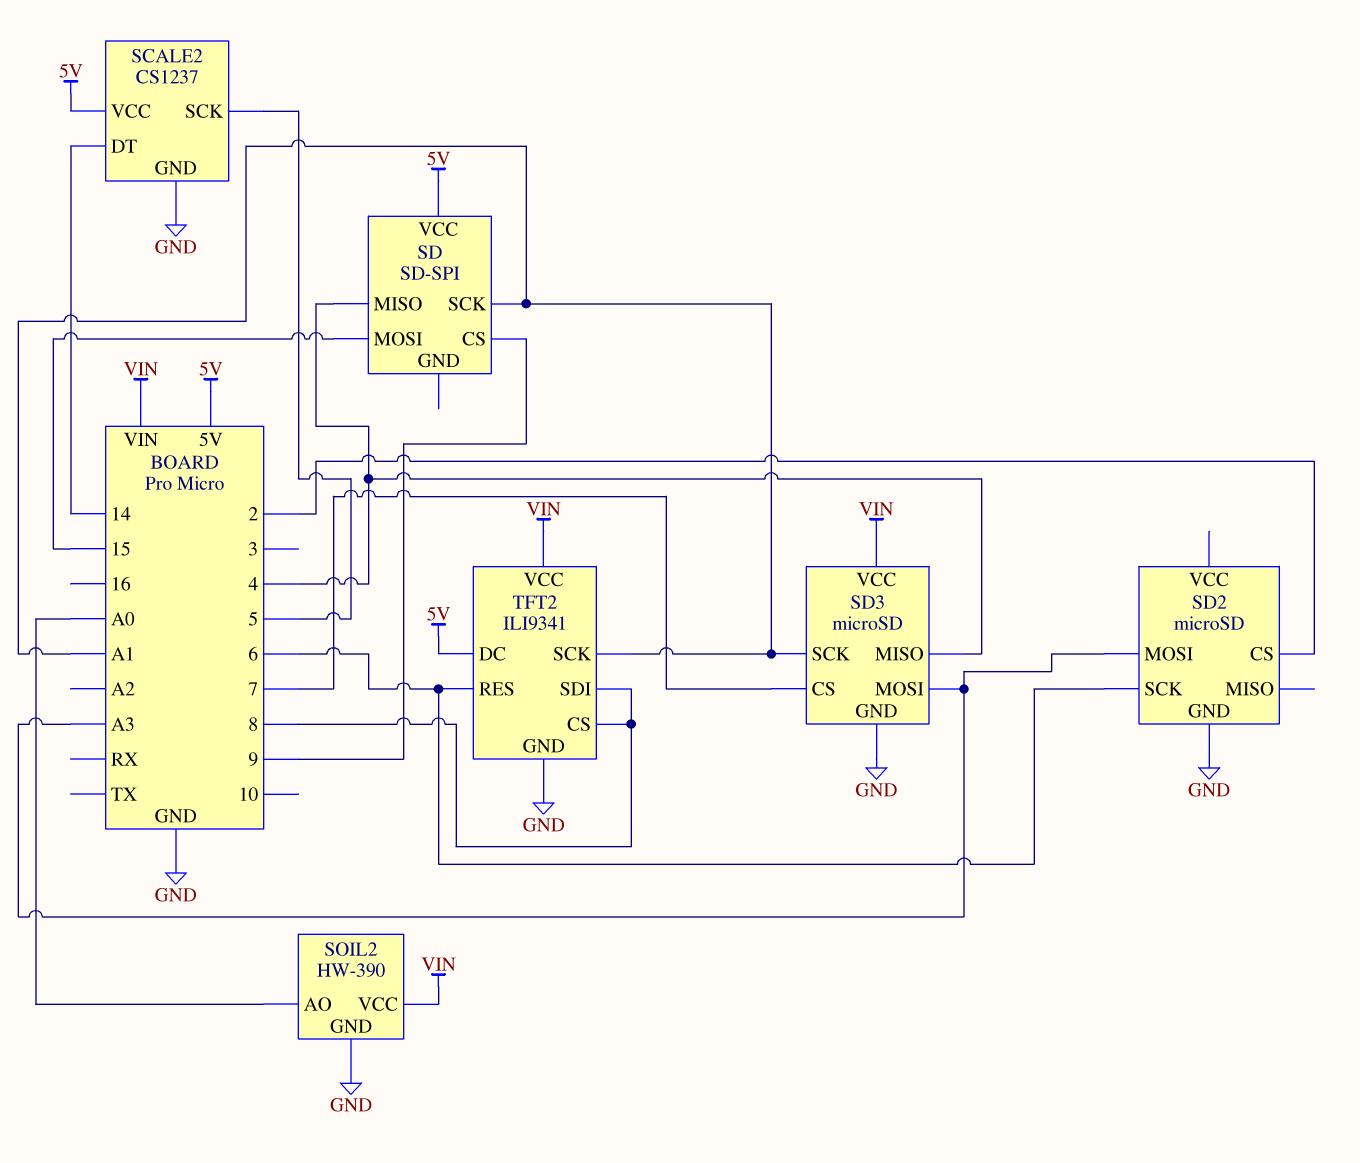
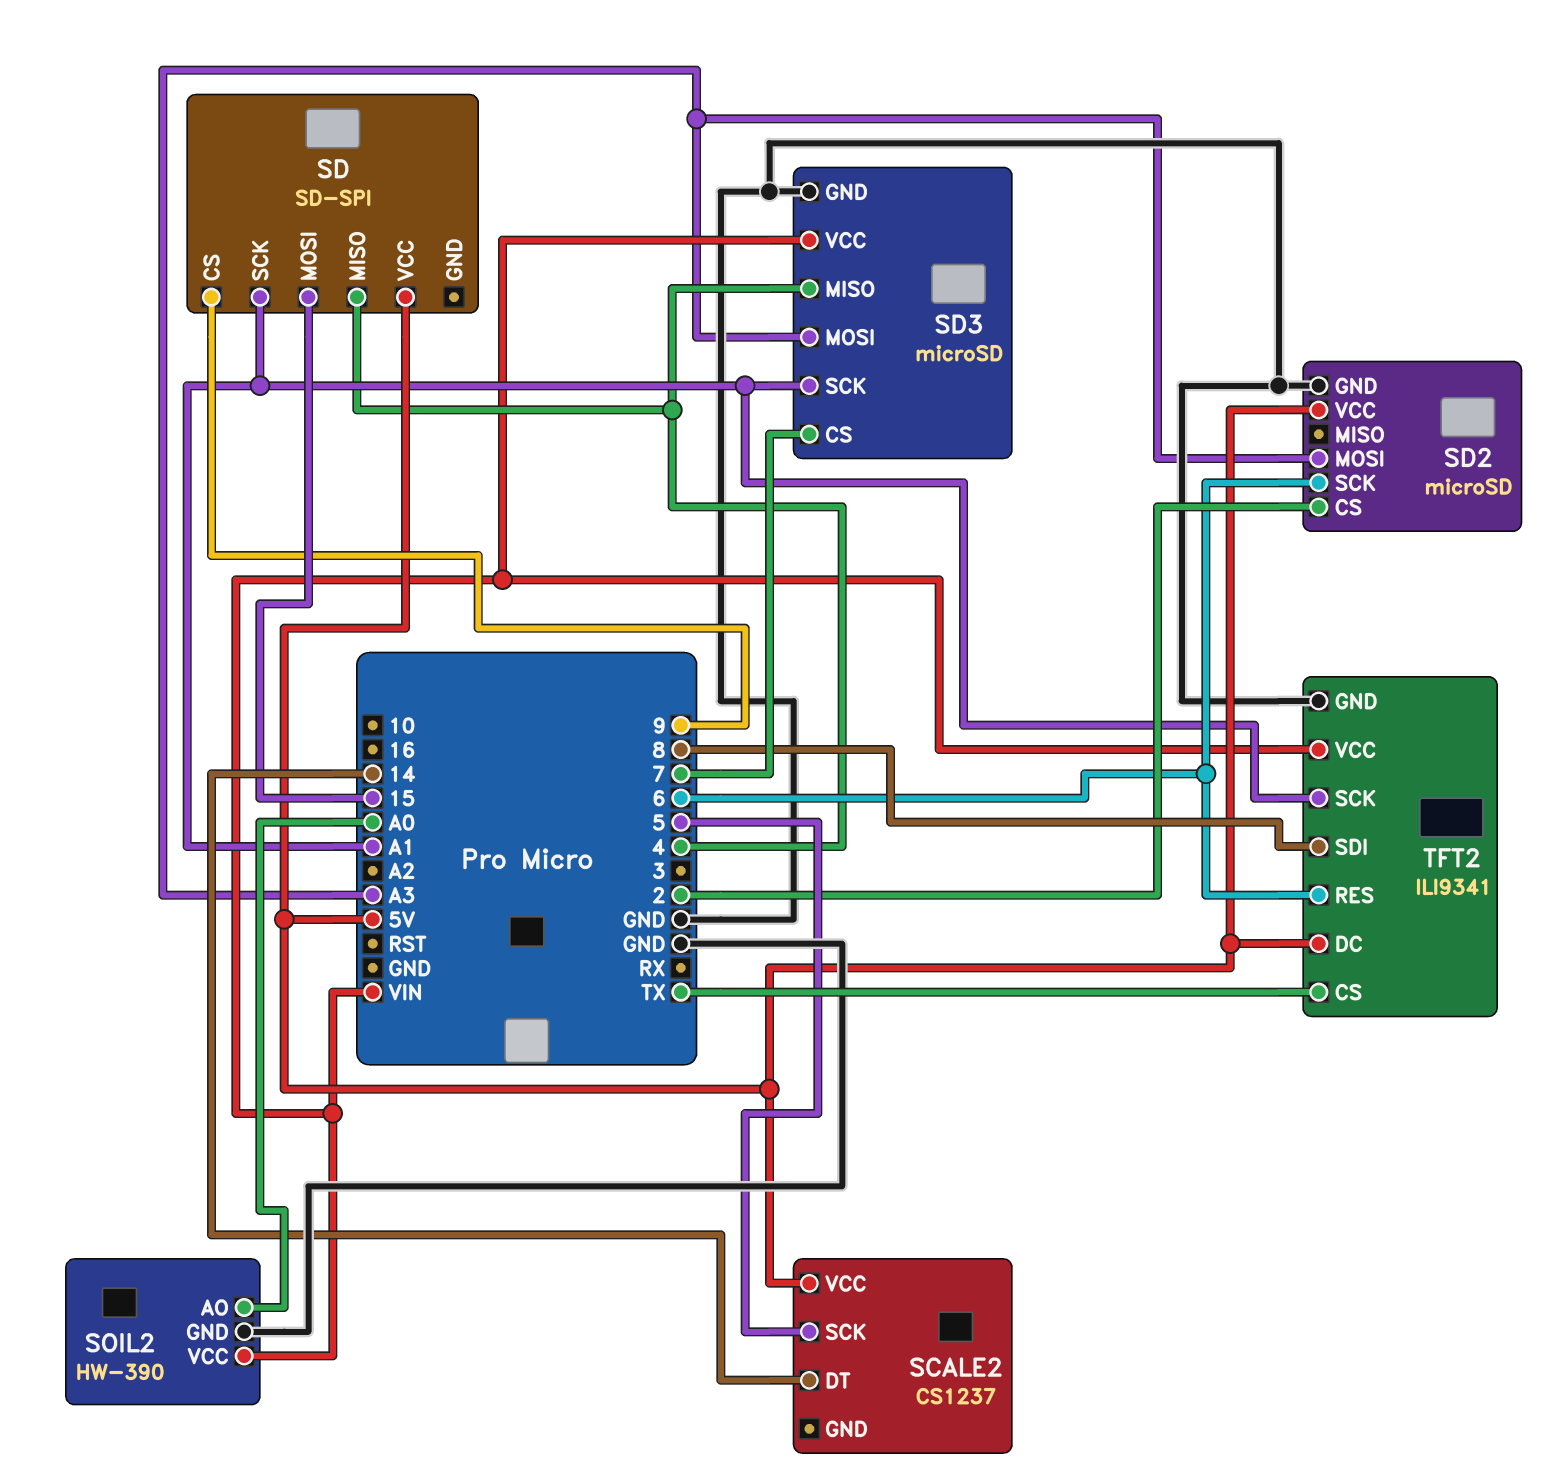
SCALE2 pin GND: GND -> none
SD2 pin VCC: none -> 5V
TFT2 pin CS: 8 -> TX

